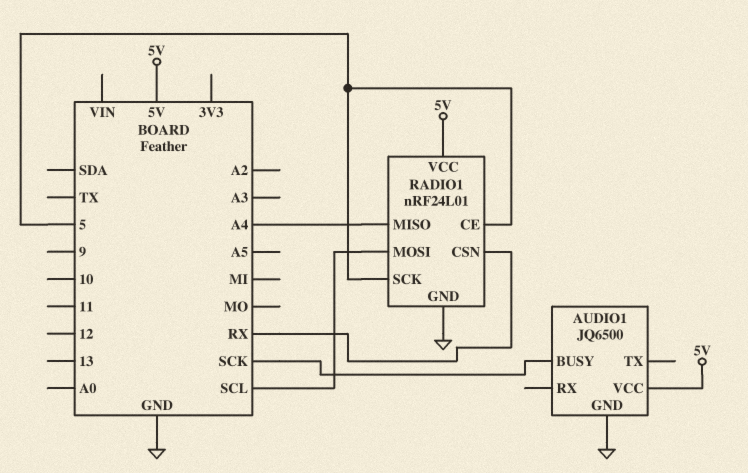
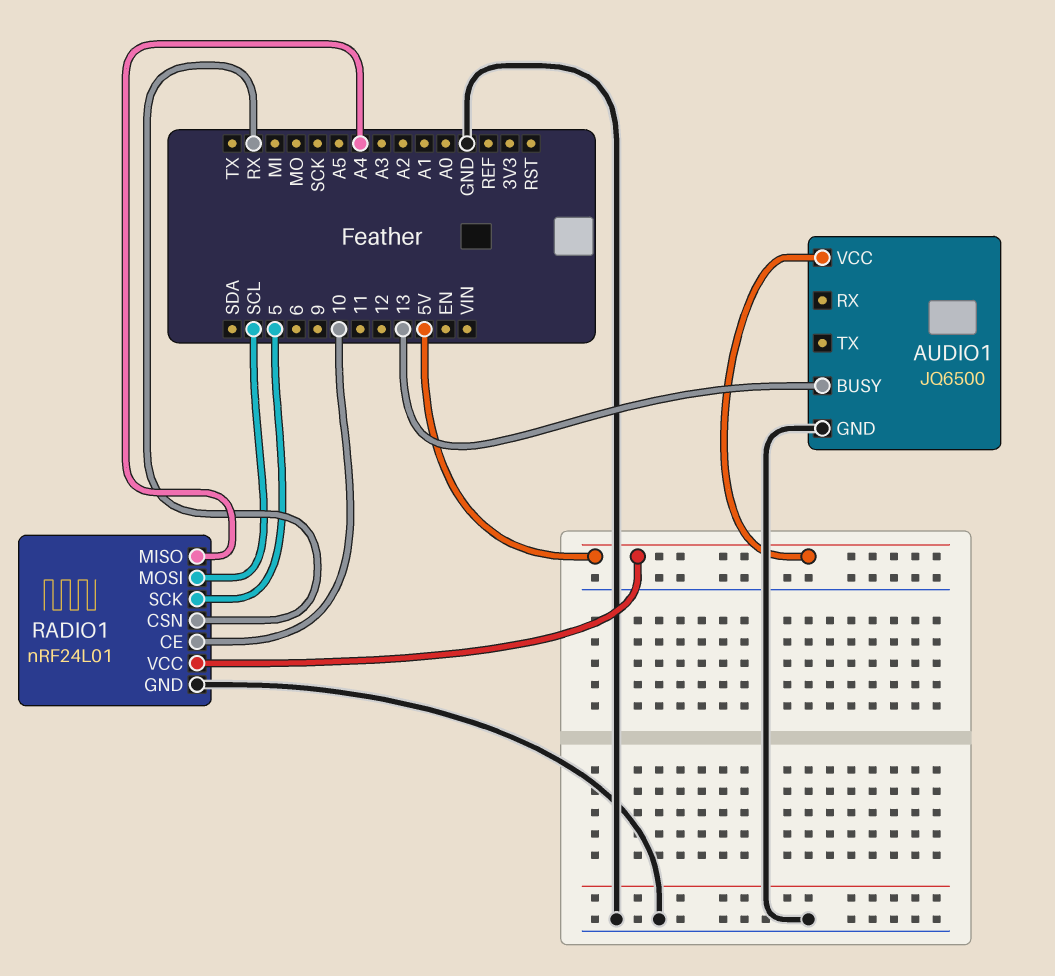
AUDIO1 pin BUSY: SCK -> 13
RADIO1 pin CE: 5 -> 10

